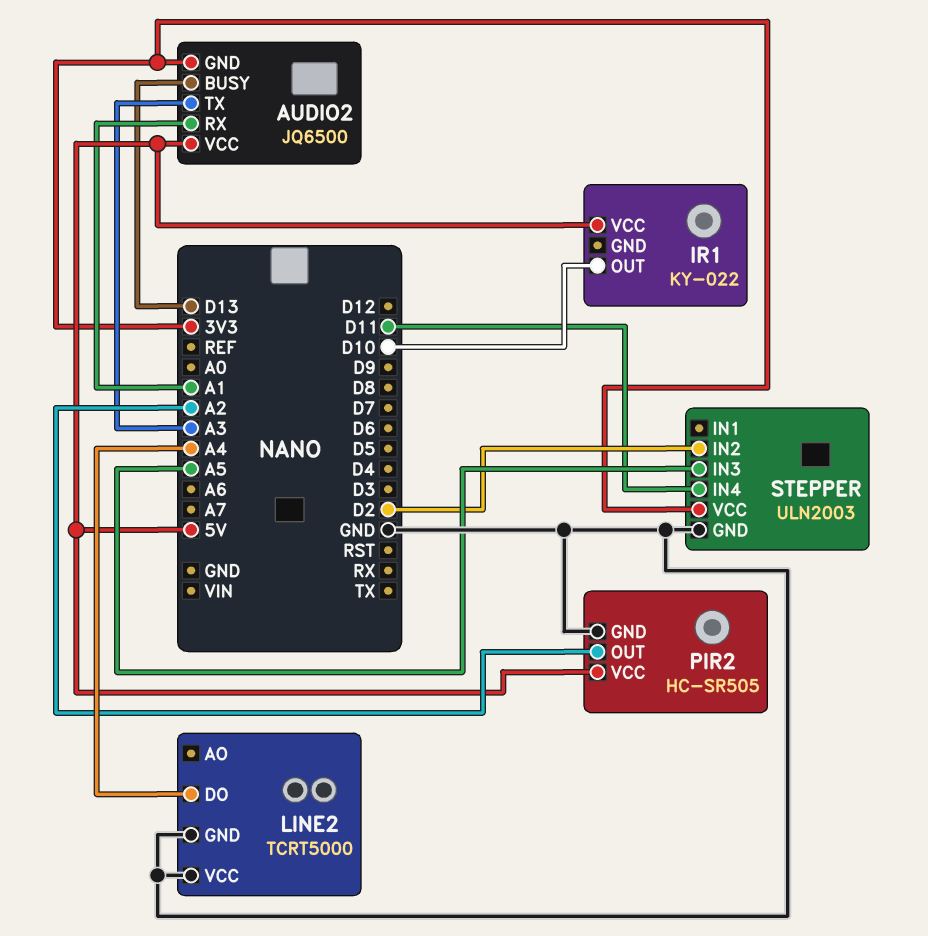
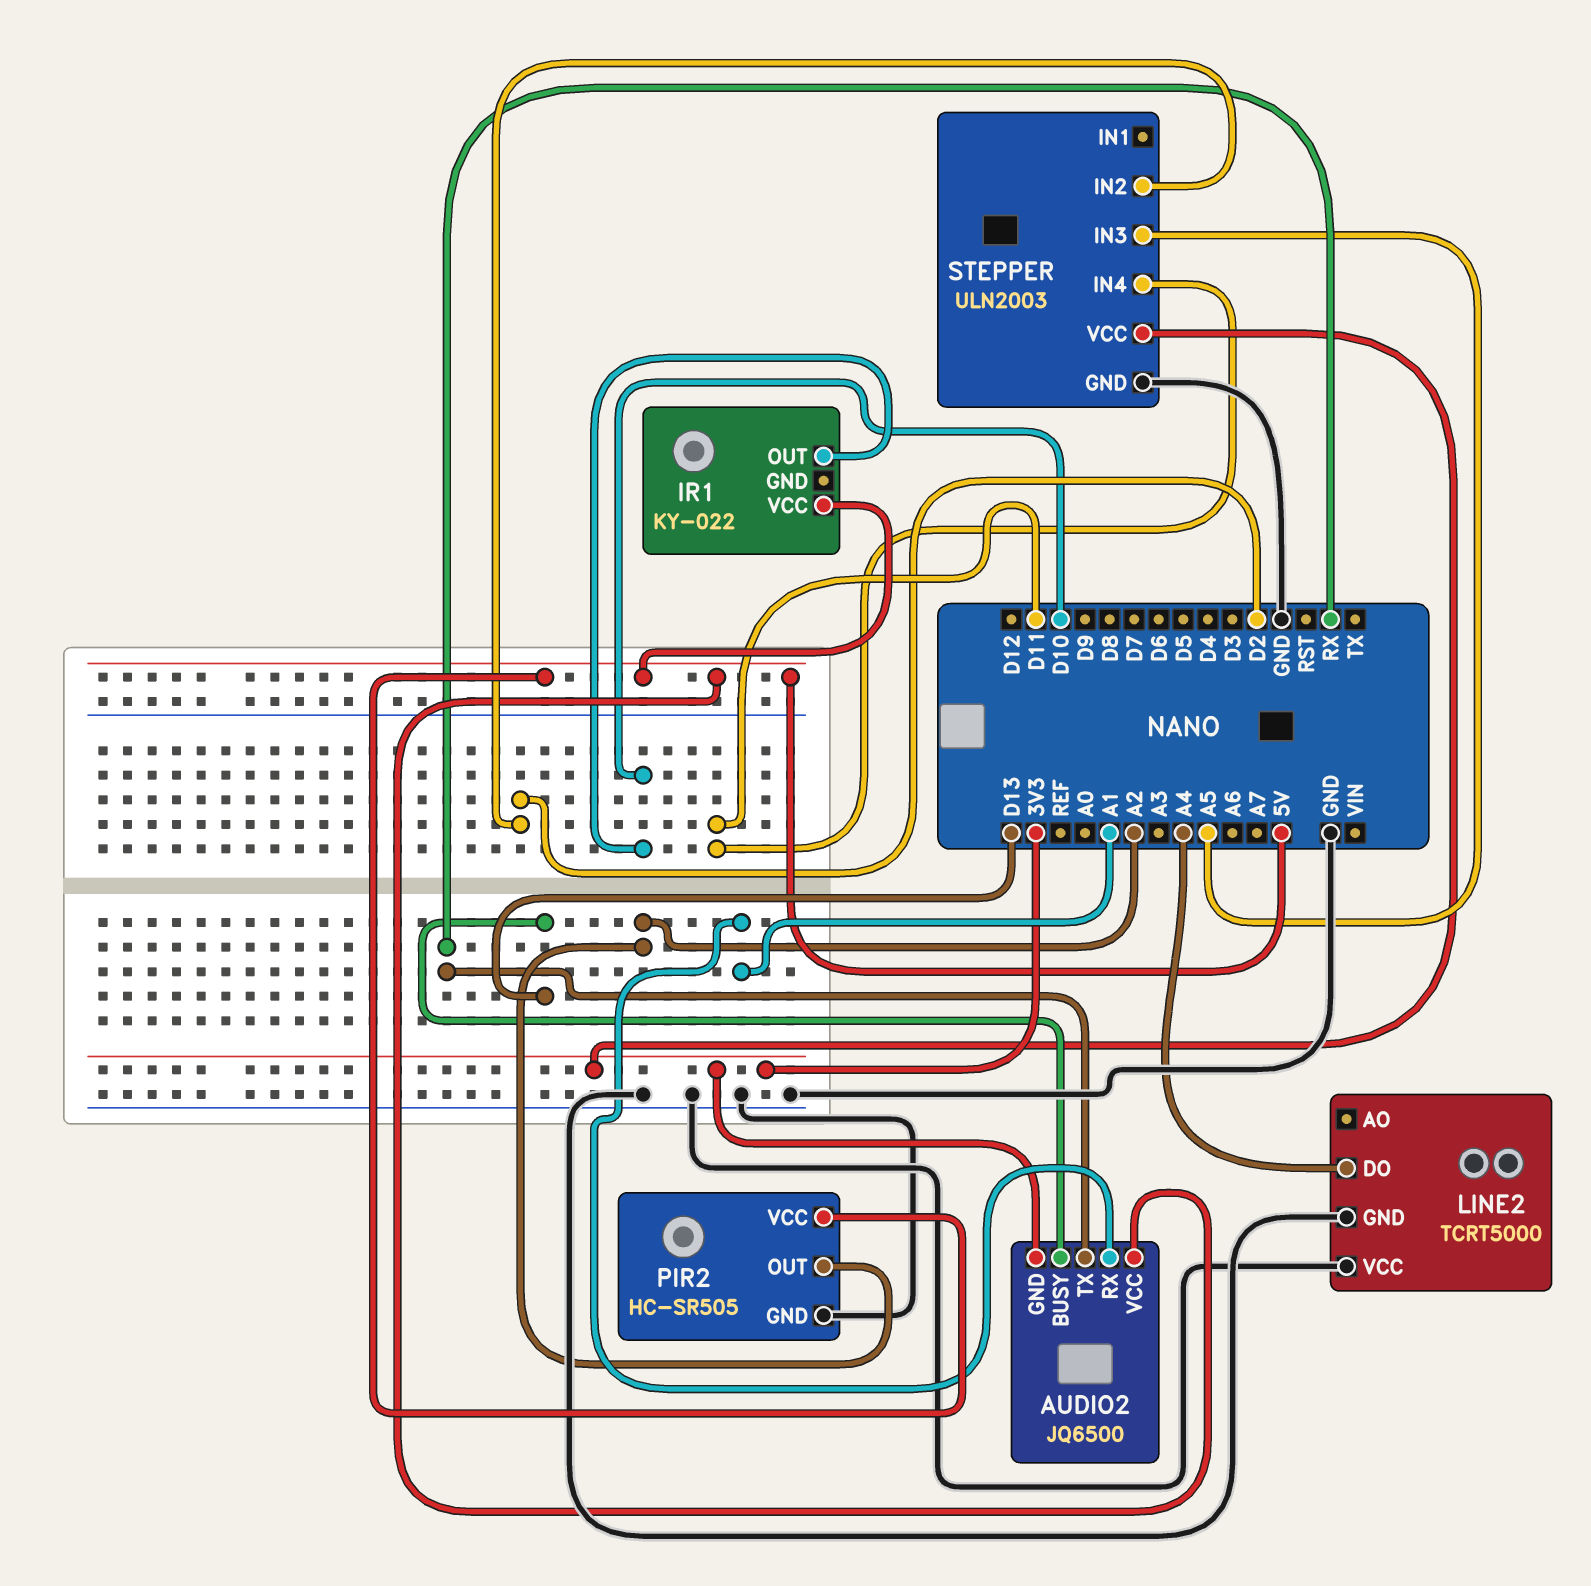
AUDIO2 pin TX: A3 -> RX

